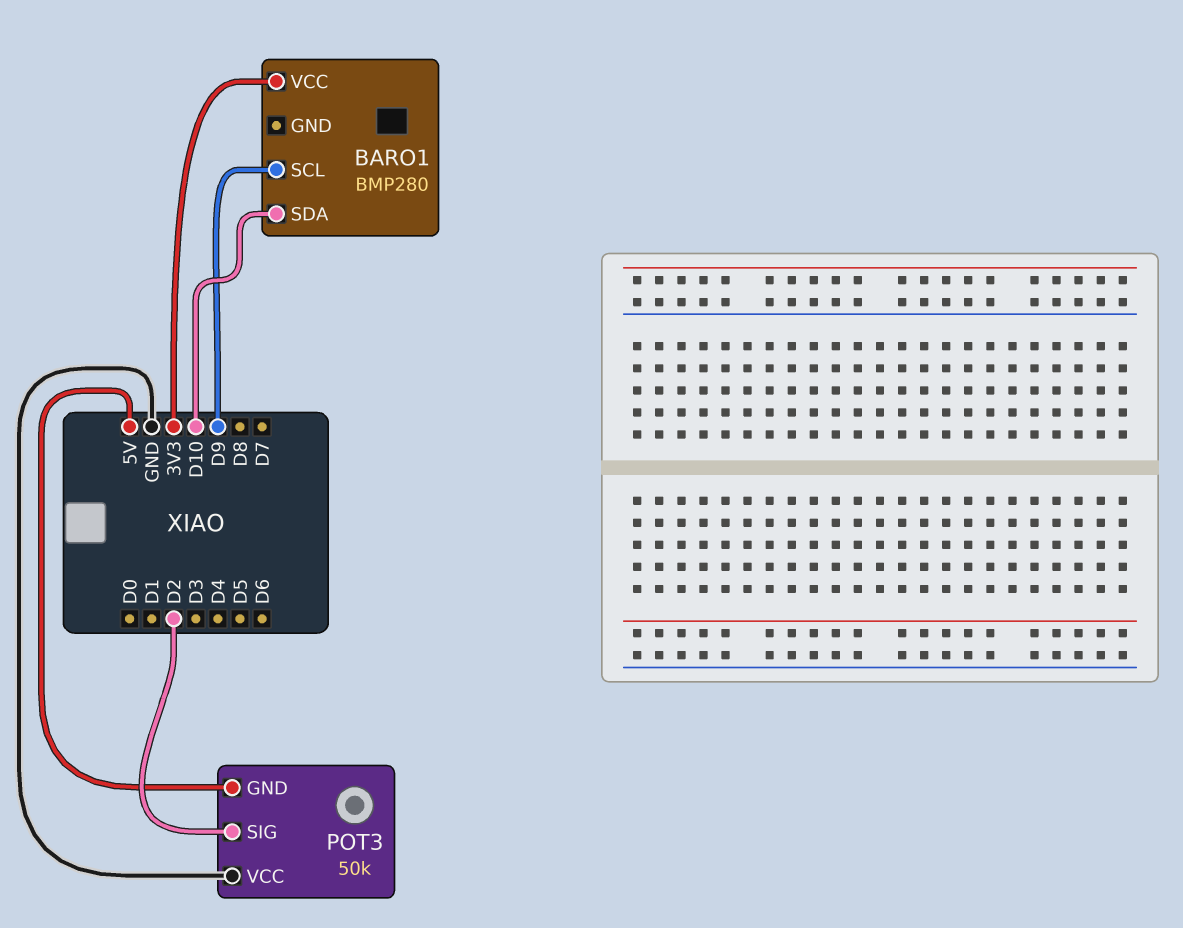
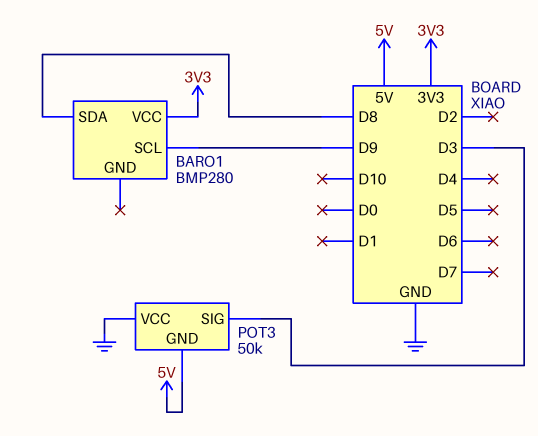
BARO1 pin SDA: D10 -> D8
POT3 pin SIG: D2 -> D3

